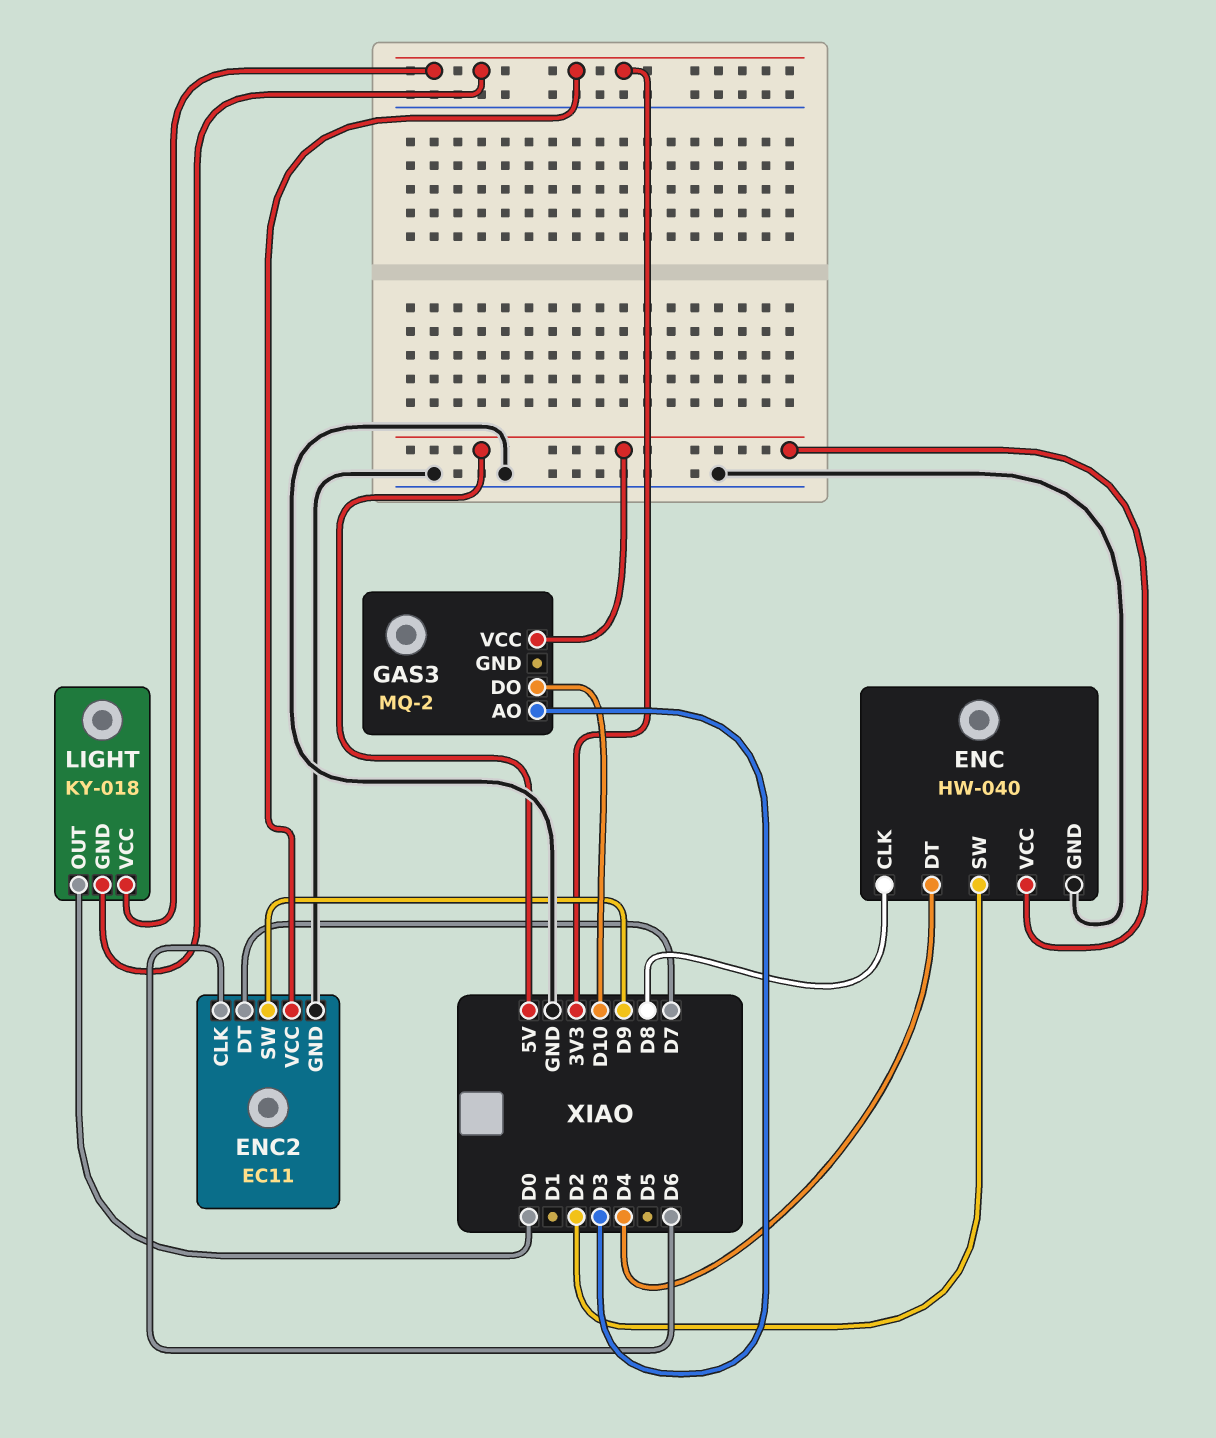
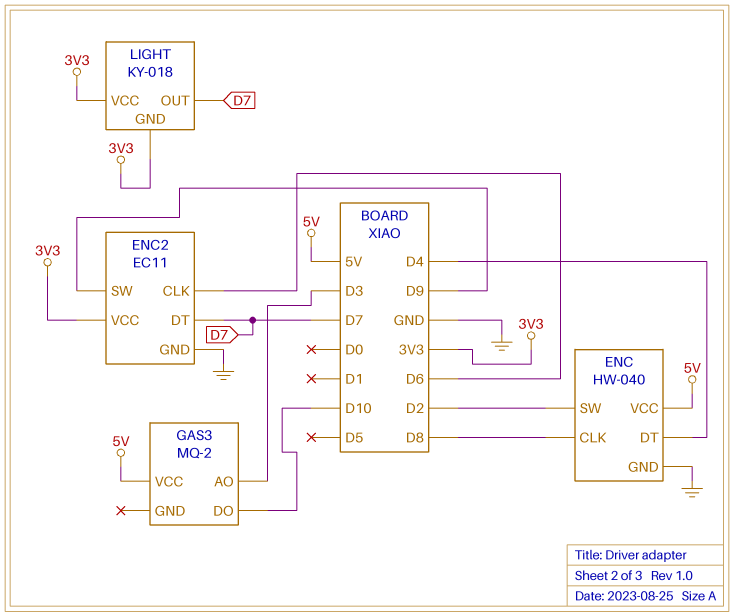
LIGHT pin OUT: D0 -> D7

